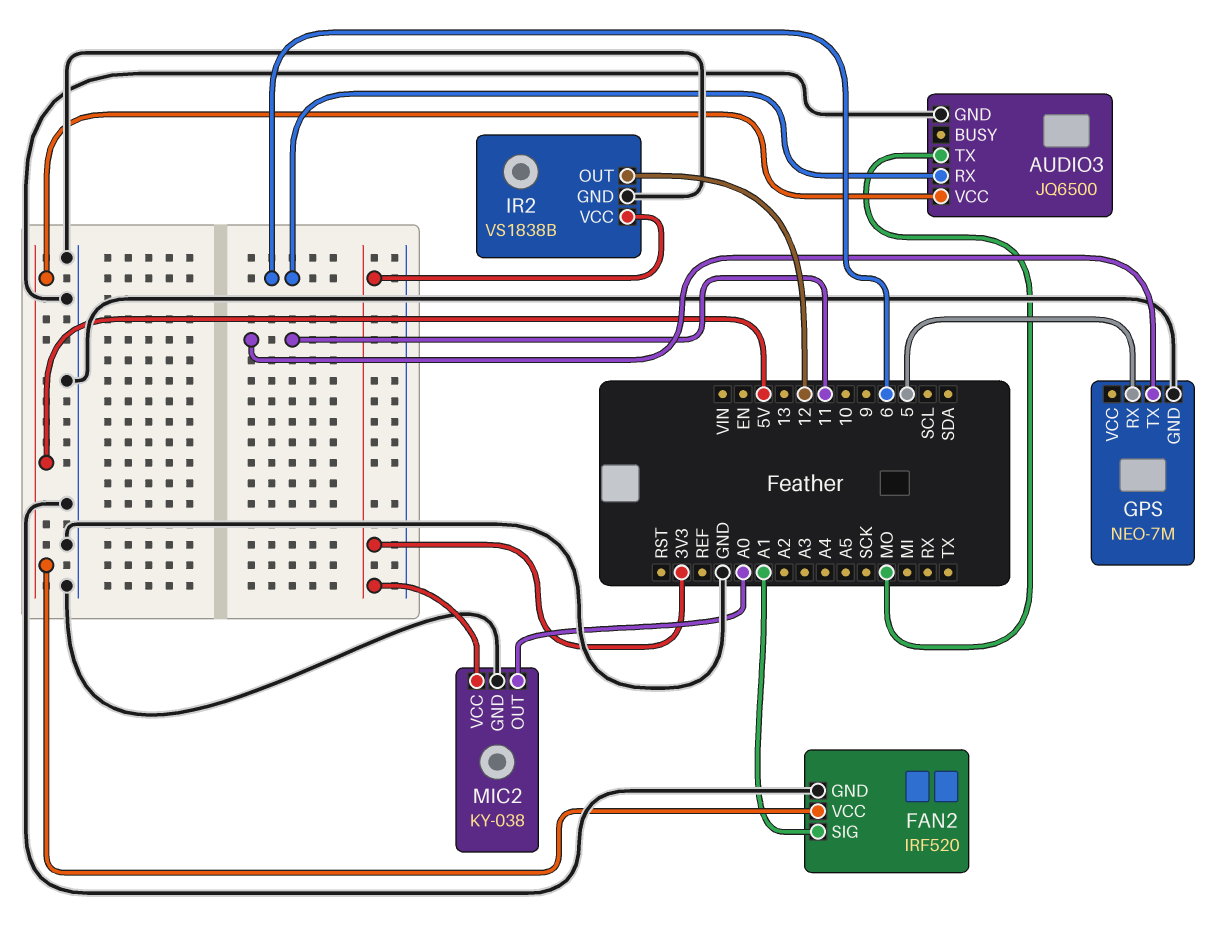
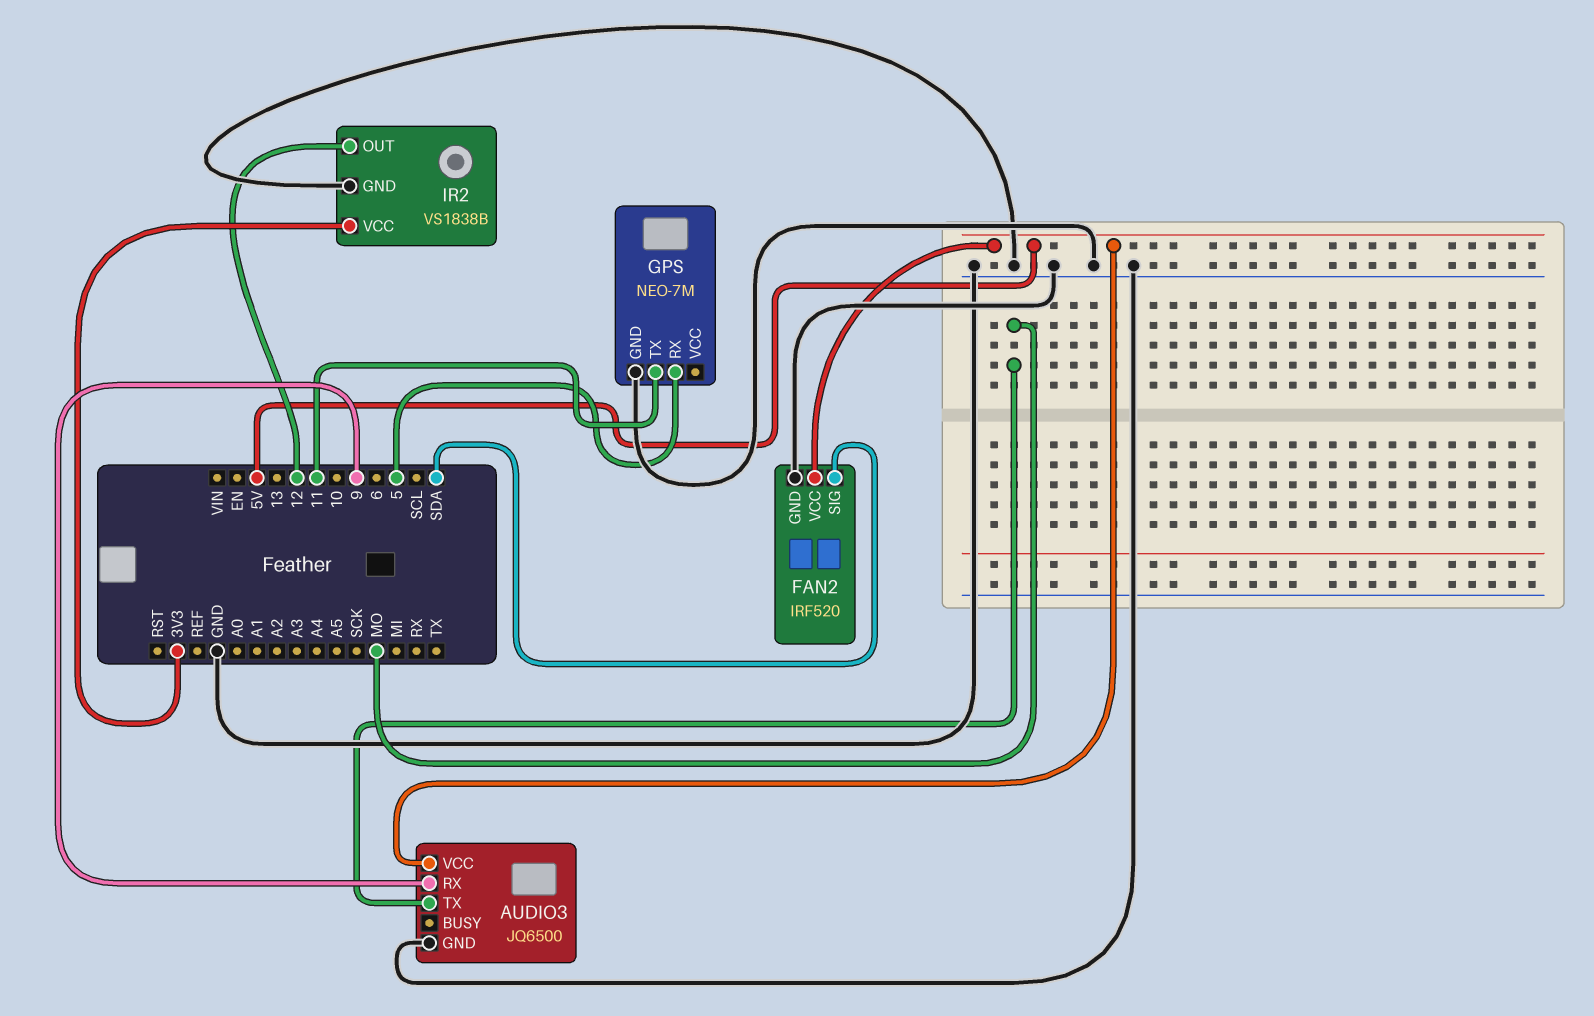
AUDIO3 pin RX: 6 -> 9
FAN2 pin SIG: A1 -> SDA
MIC2: KY-038 -> none
MIC2 pin GND: GND -> none
MIC2 pin OUT: A0 -> none
MIC2 pin VCC: 3V3 -> none

